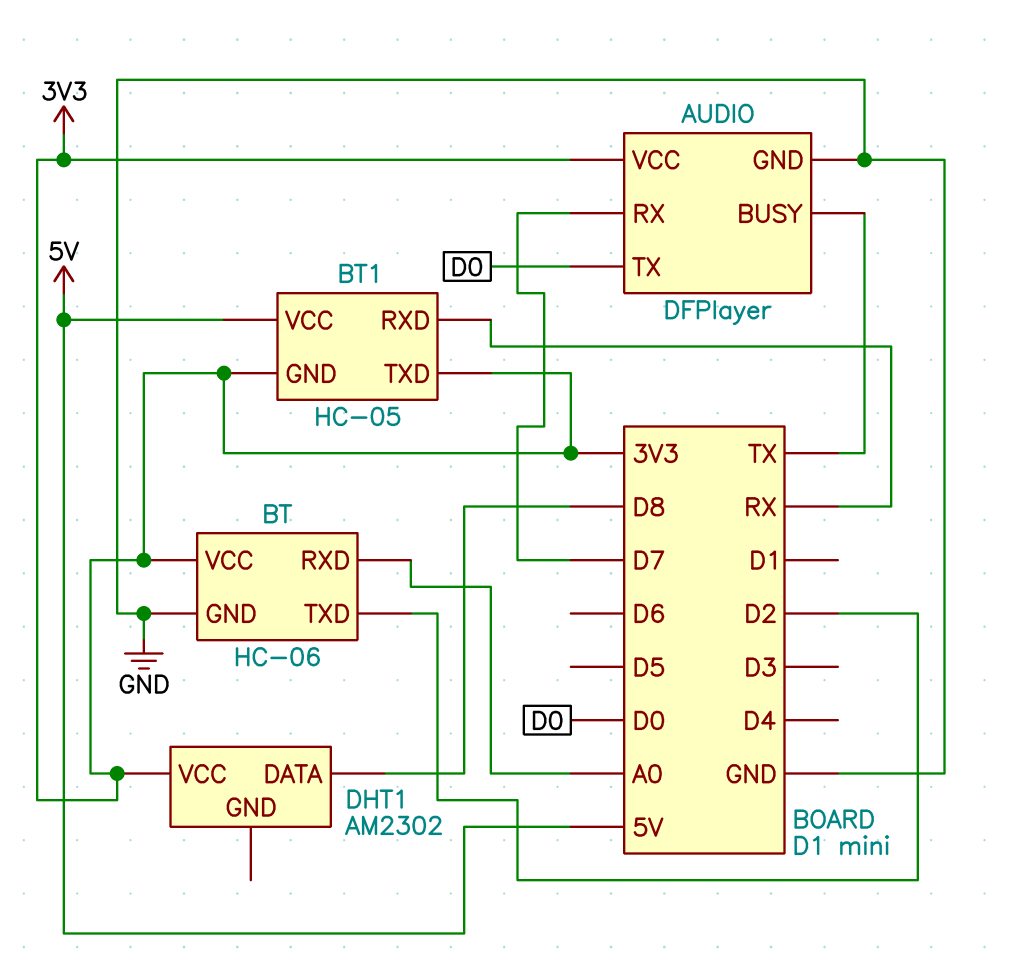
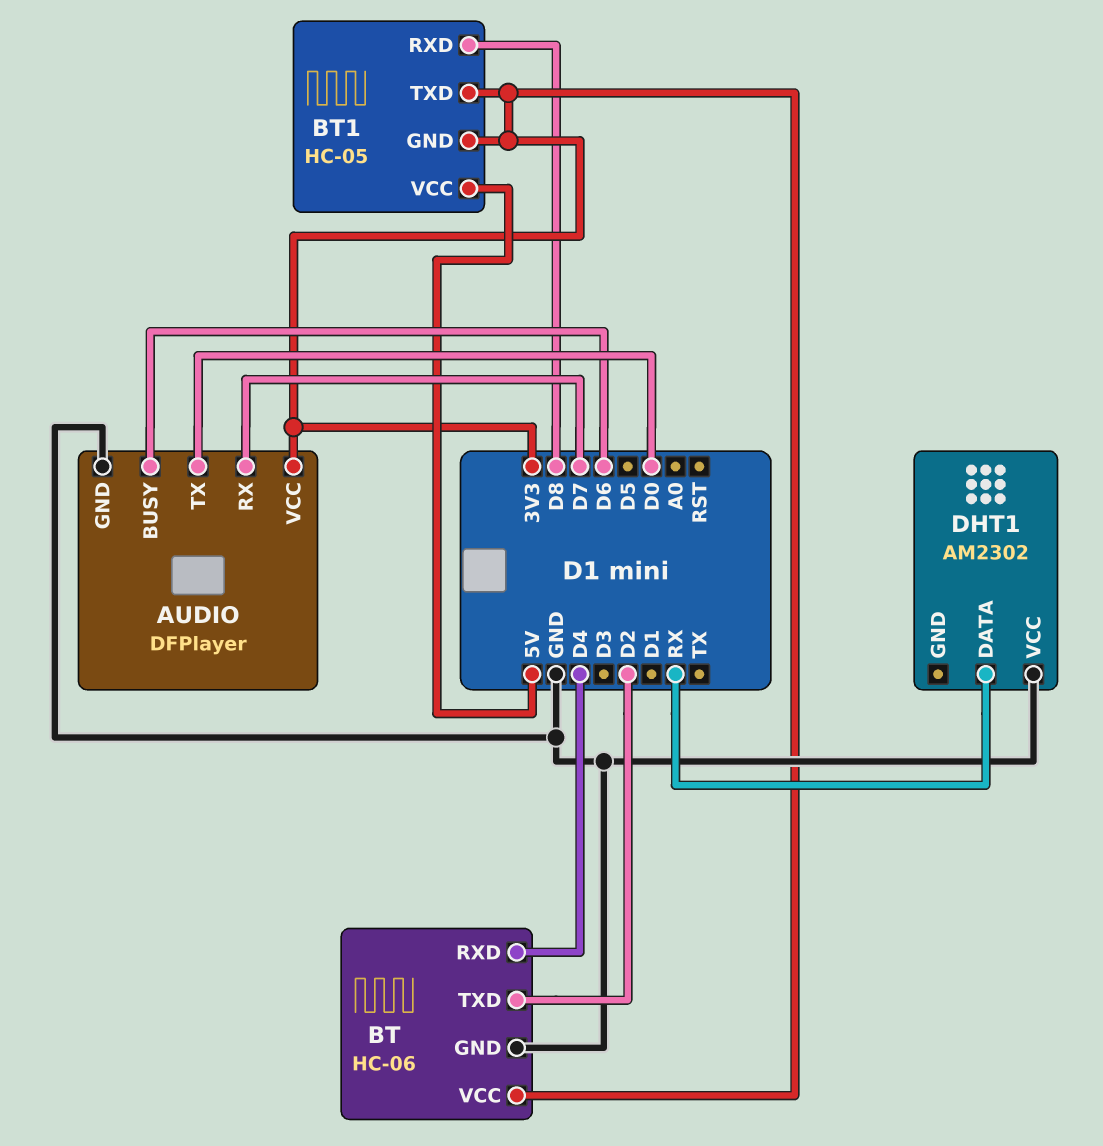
AUDIO pin BUSY: TX -> D6
BT pin RXD: A0 -> D4
BT1 pin RXD: RX -> D8
DHT1 pin DATA: D8 -> RX
DHT1 pin VCC: 3V3 -> GND

